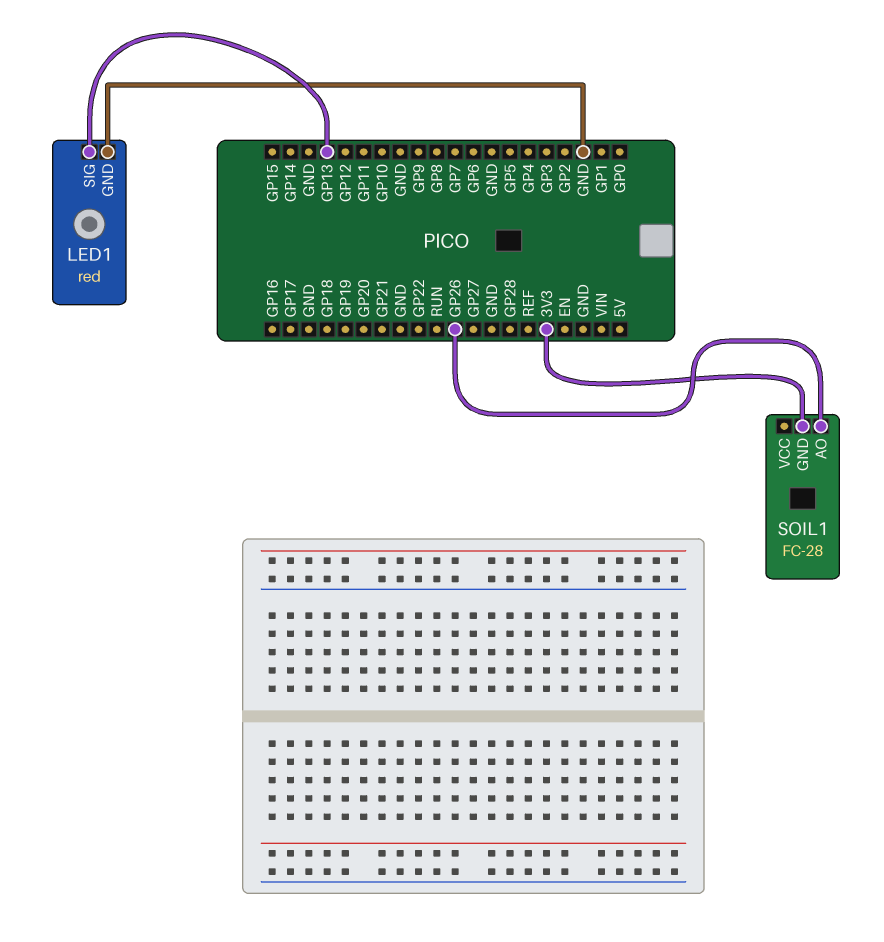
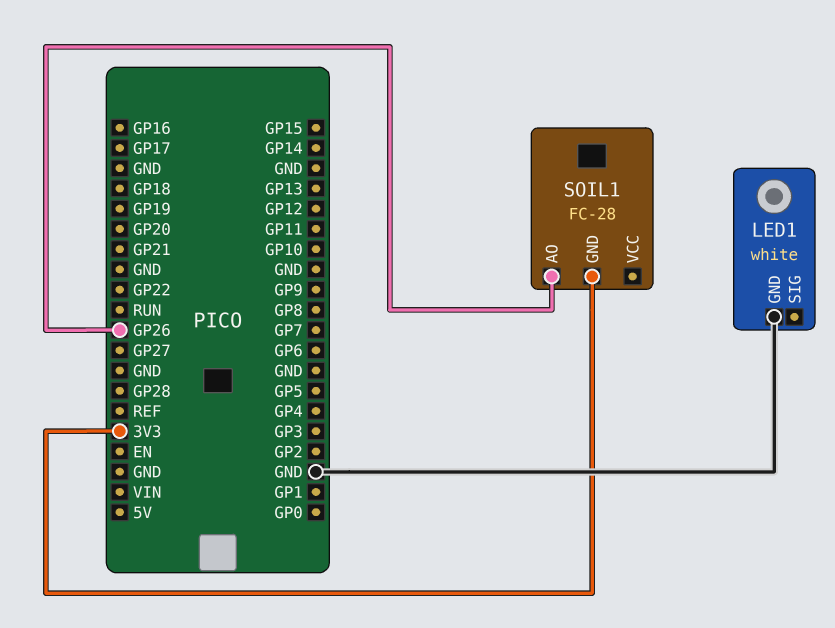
LED1: red -> white
LED1 pin SIG: GP13 -> none

